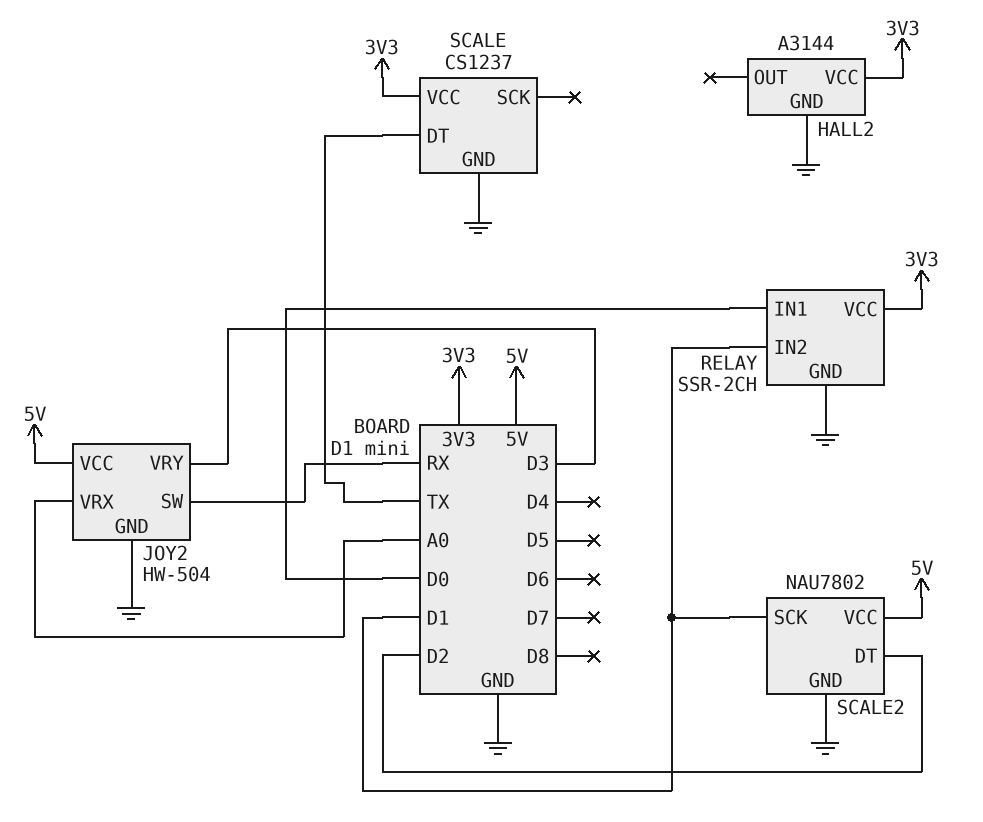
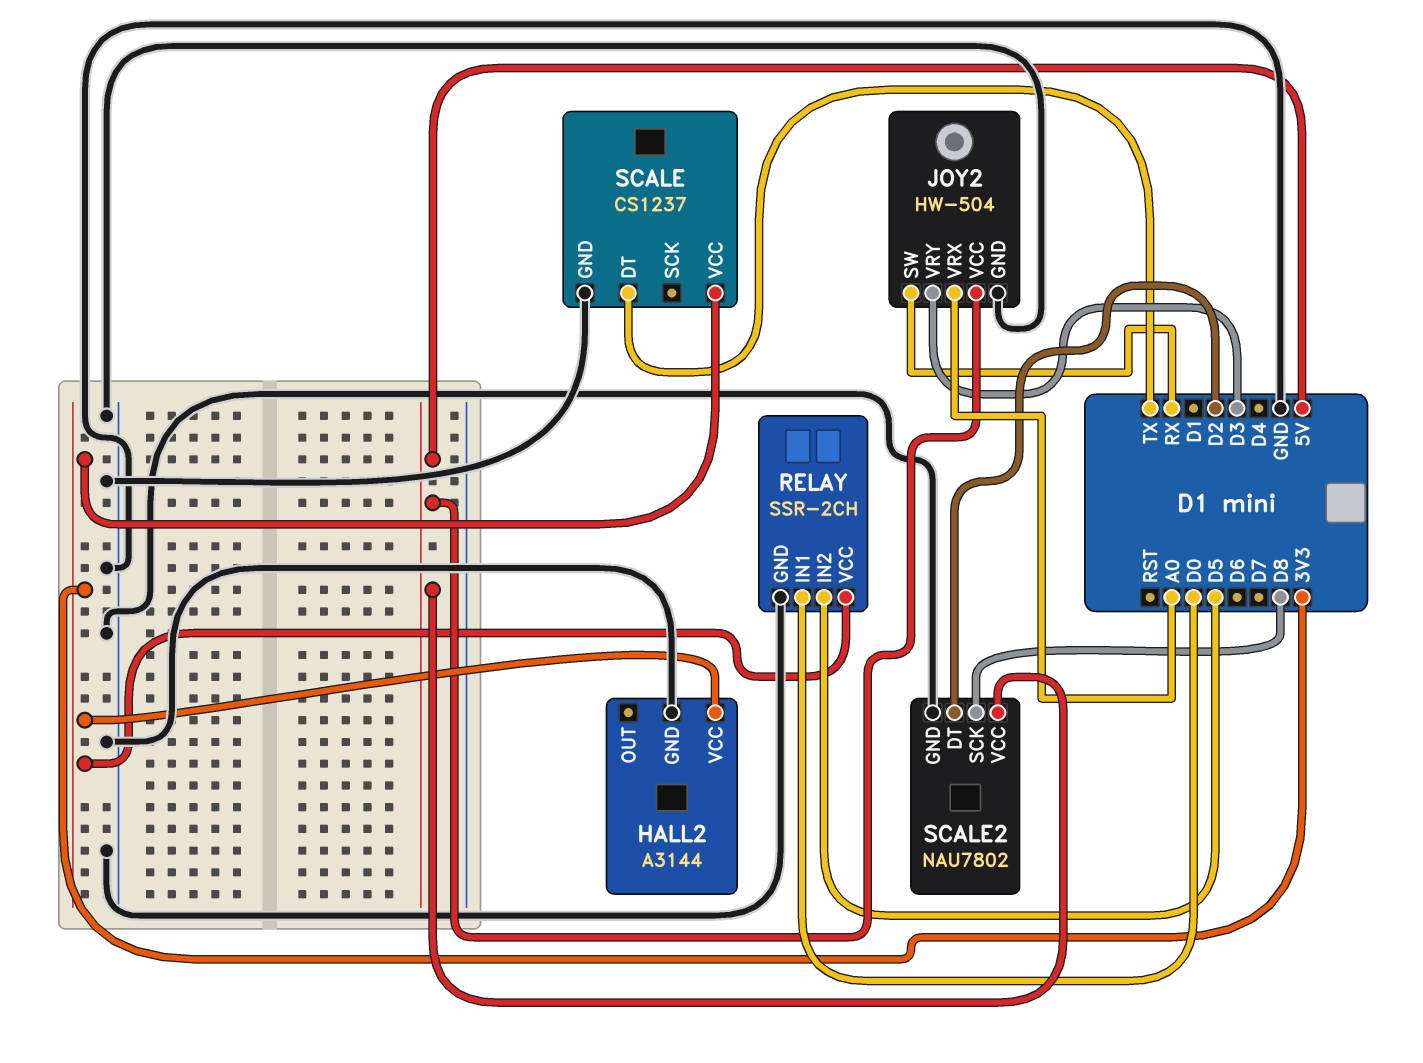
RELAY pin IN2: D1 -> D5
SCALE2 pin SCK: D1 -> D8

